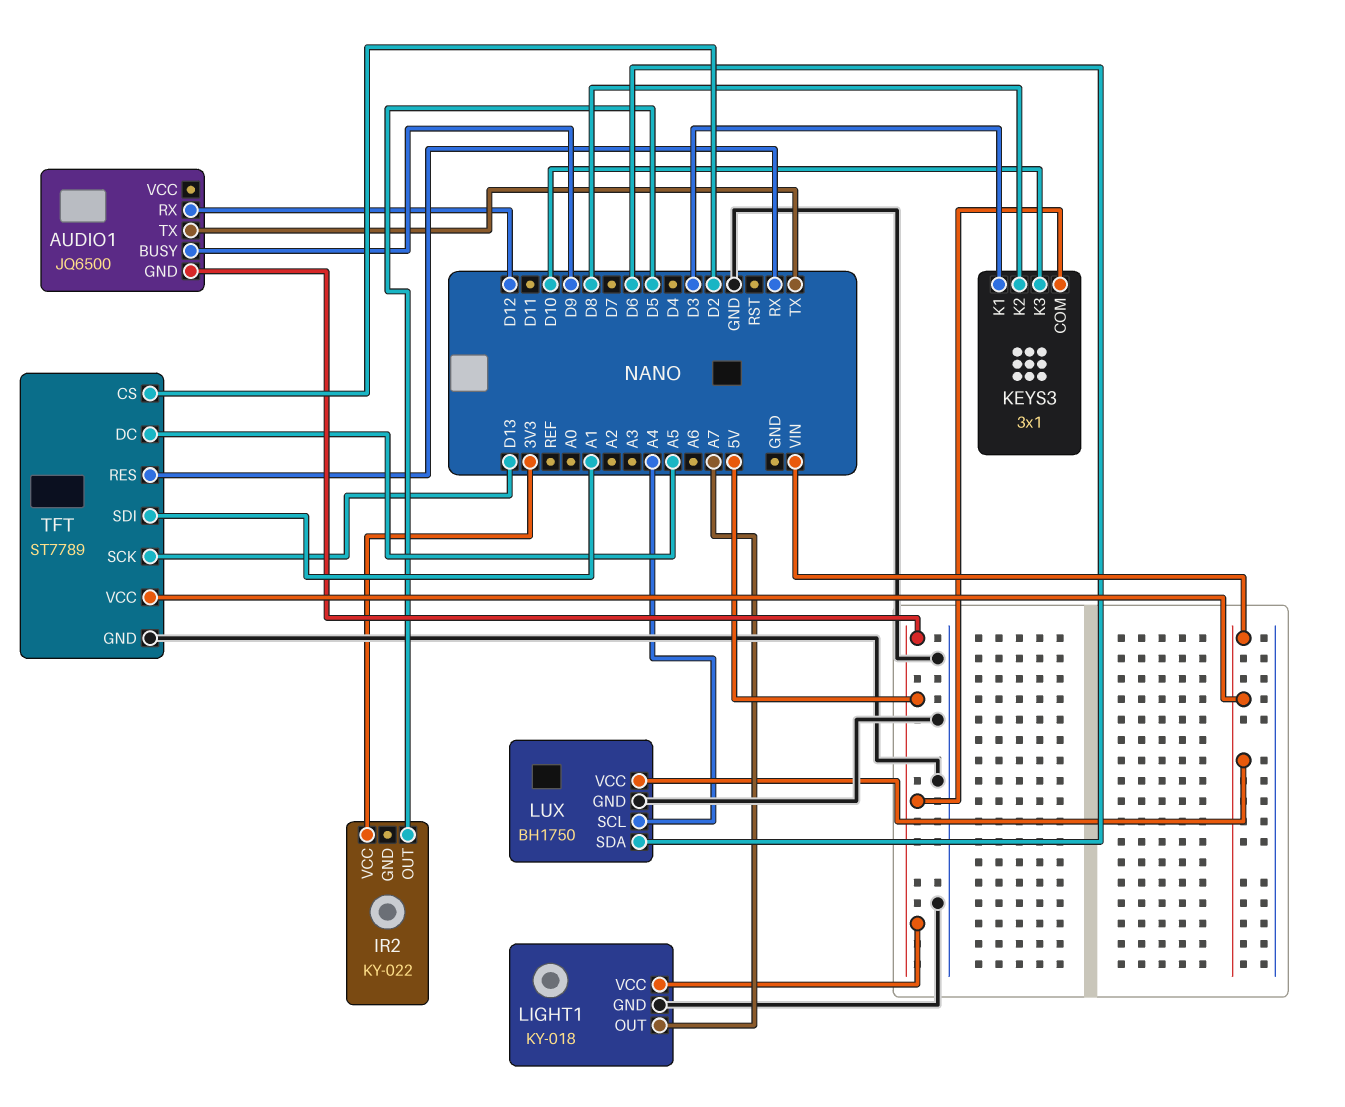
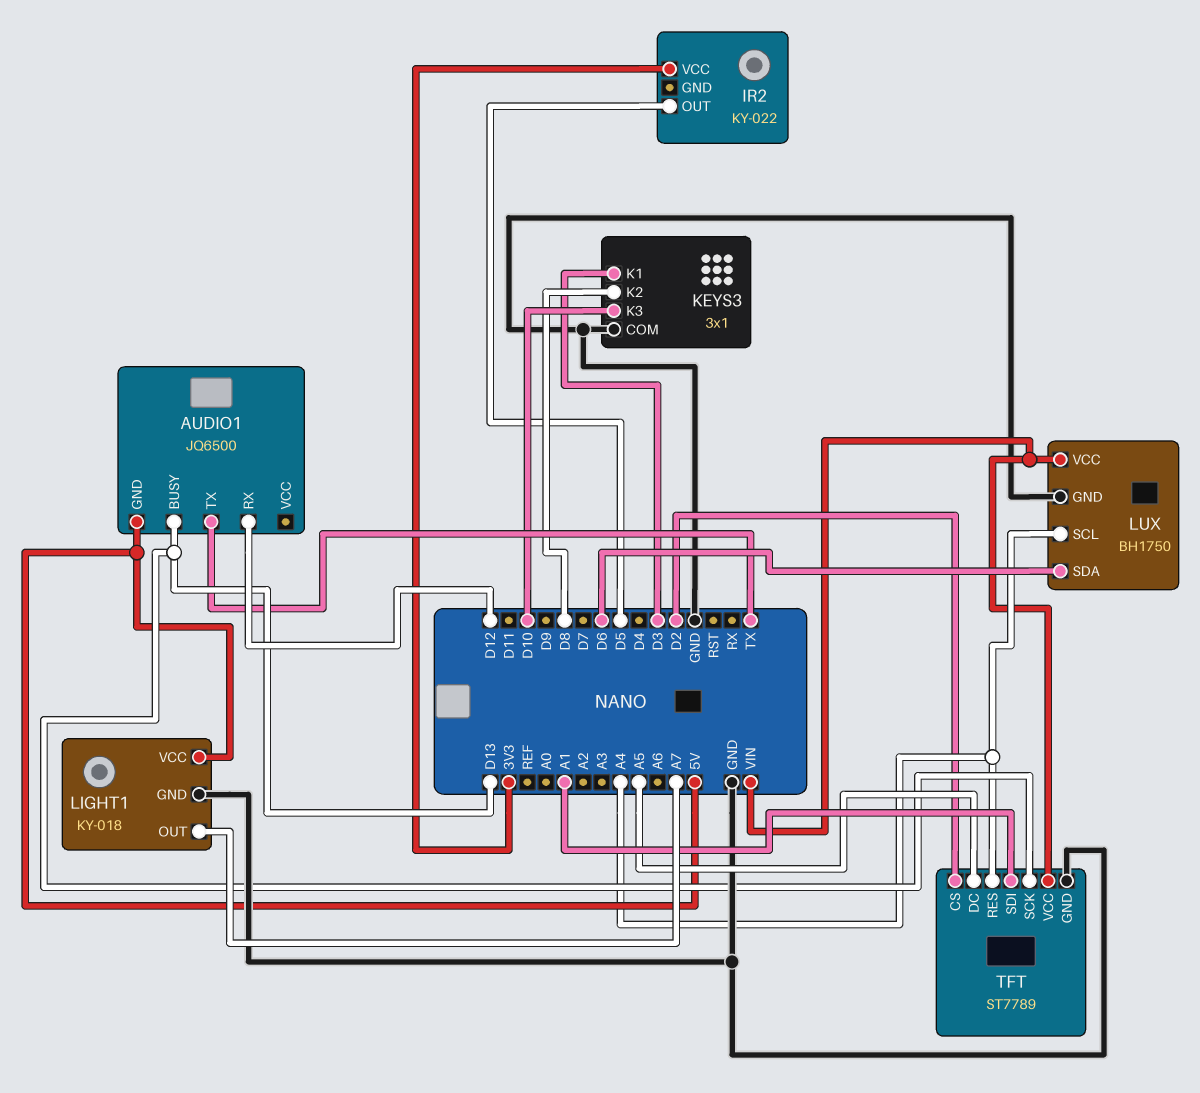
AUDIO1 pin BUSY: D9 -> D13
KEYS3 pin COM: 5V -> GND
TFT pin RES: RX -> A4

